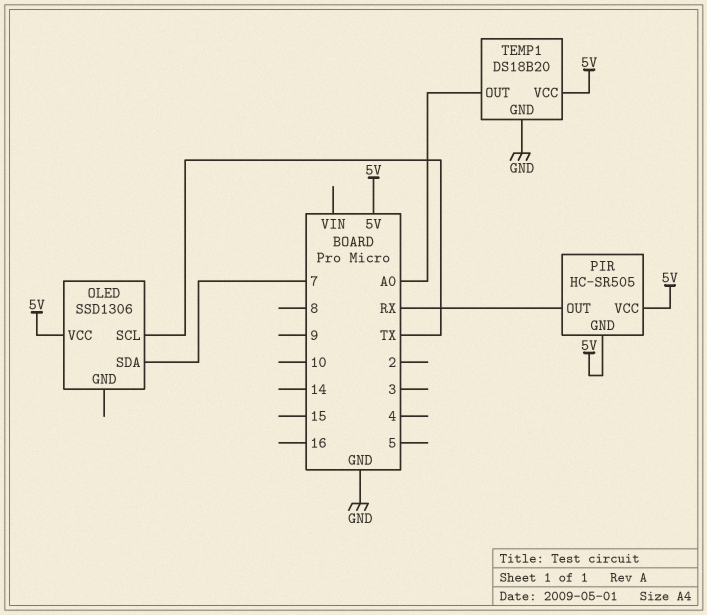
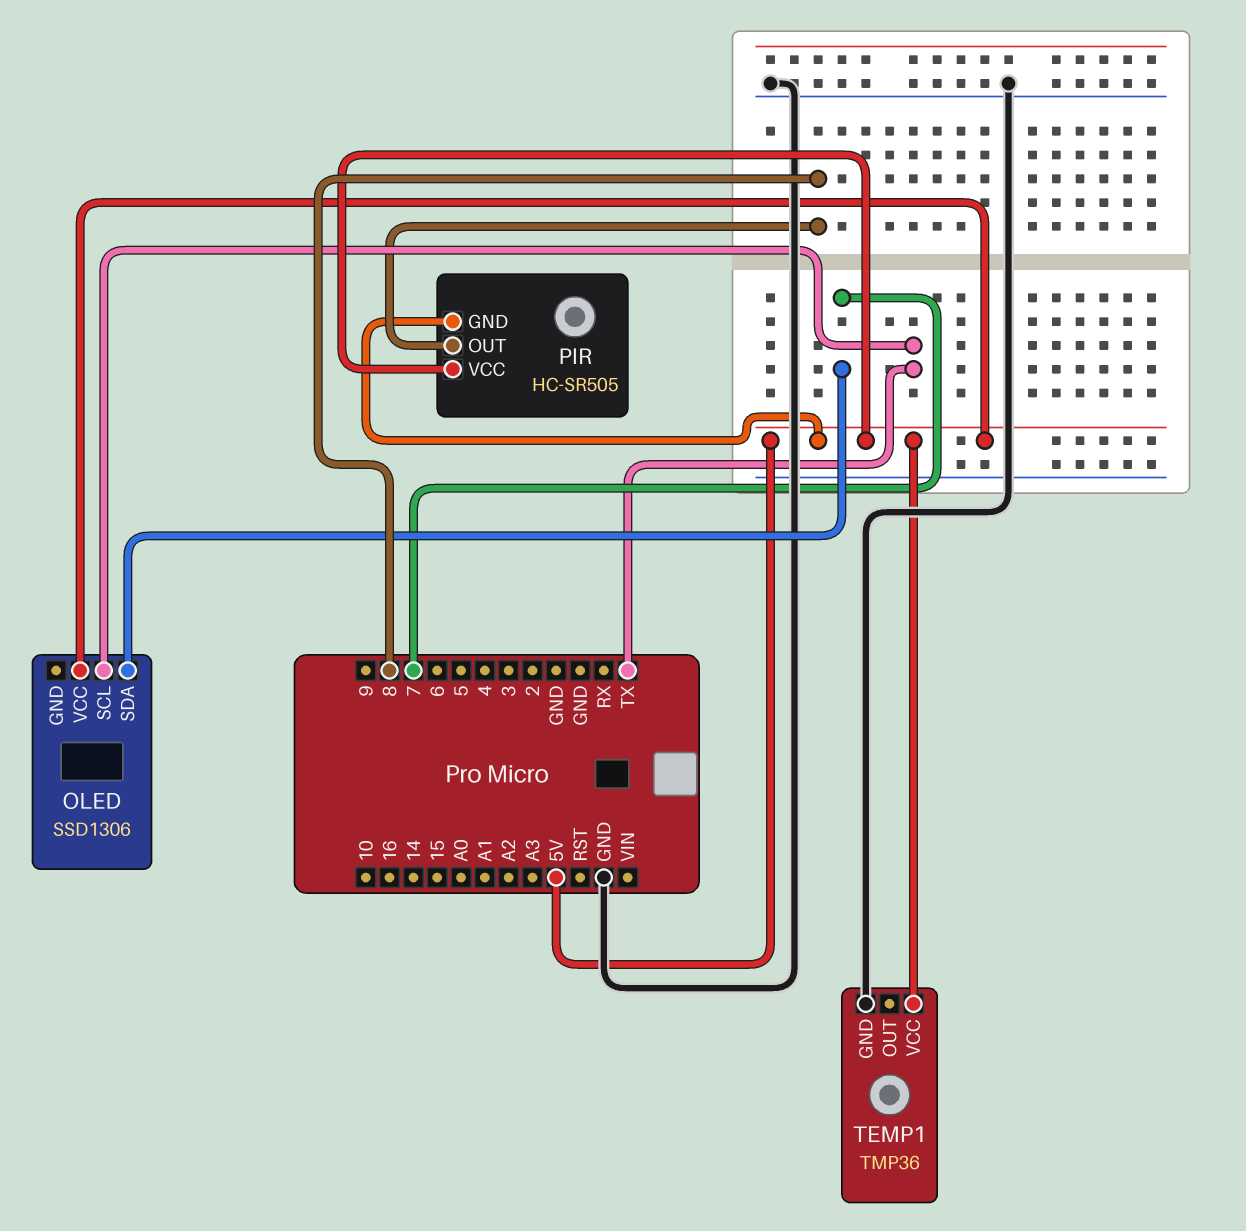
PIR pin OUT: RX -> 8
TEMP1: DS18B20 -> TMP36
TEMP1 pin OUT: A0 -> none

